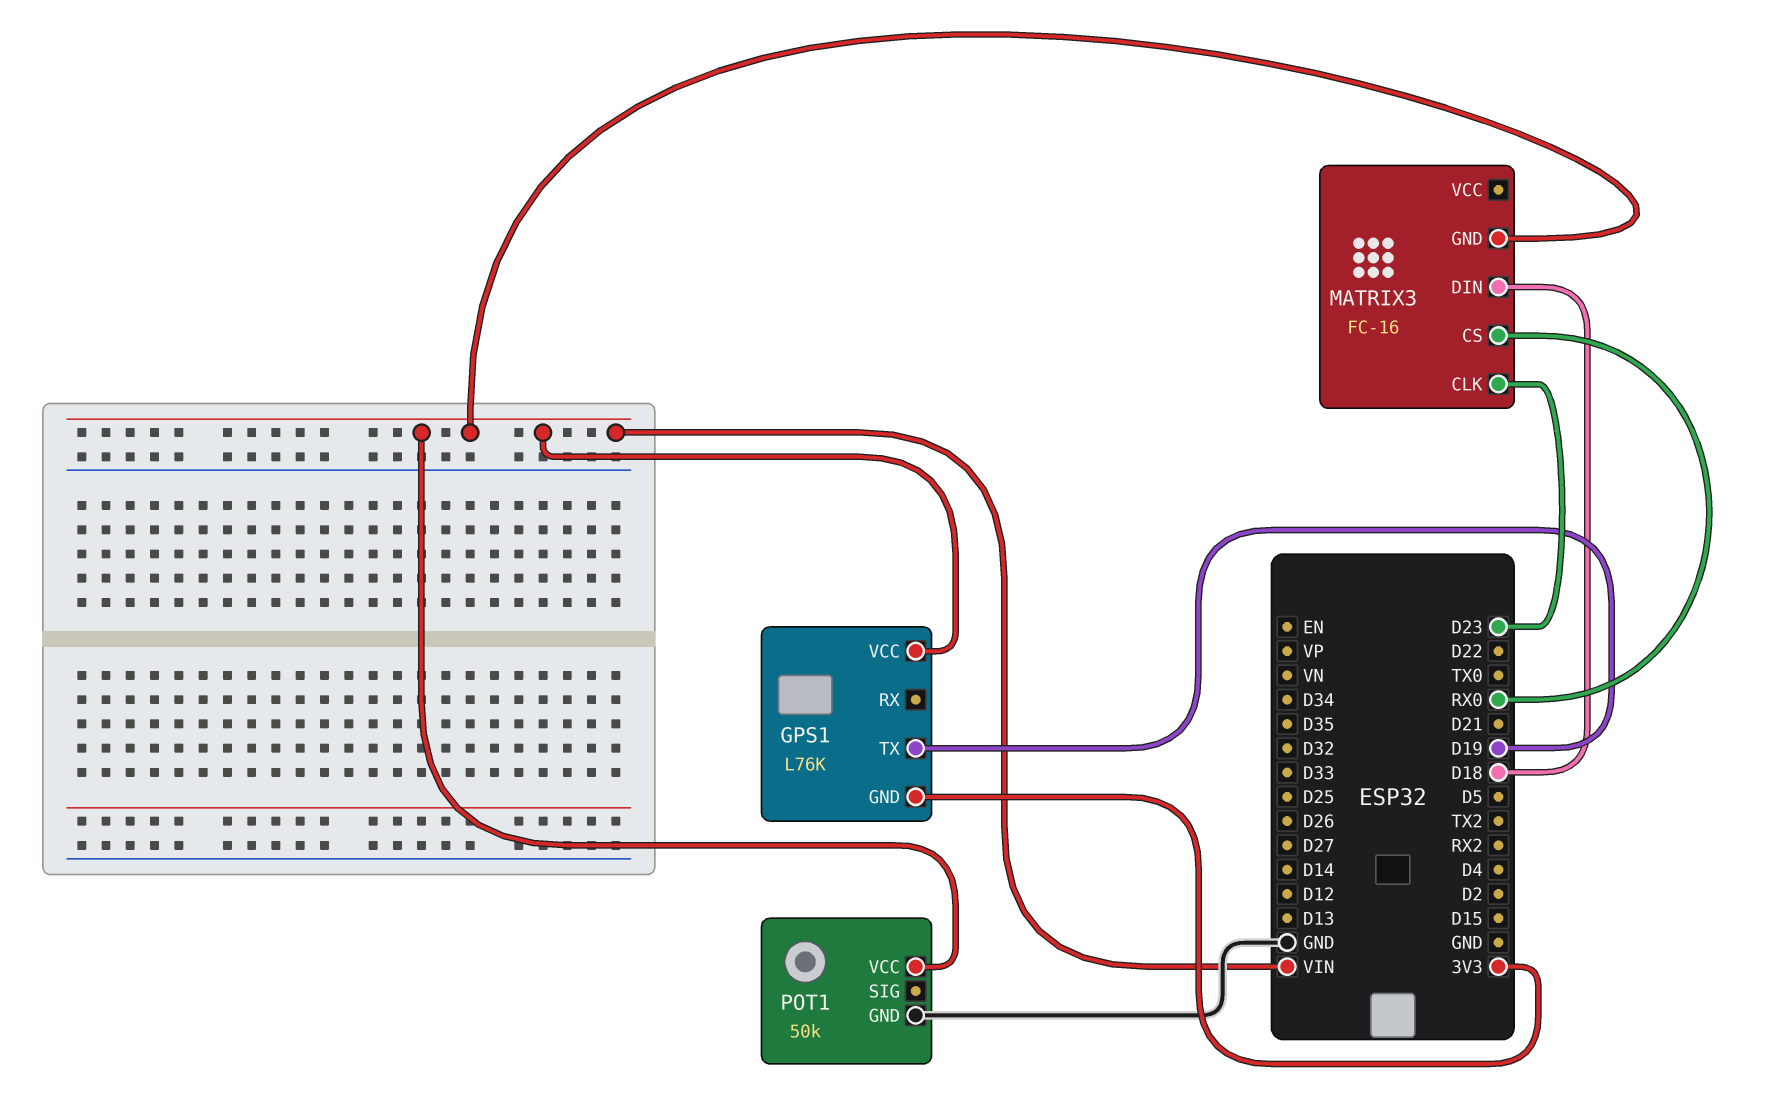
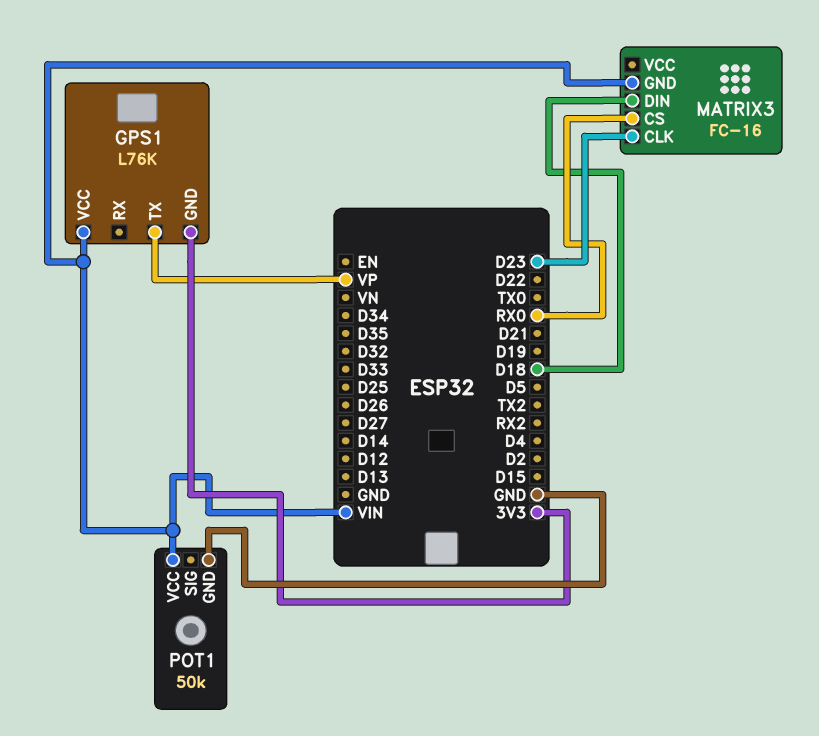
GPS1 pin TX: D19 -> VP

